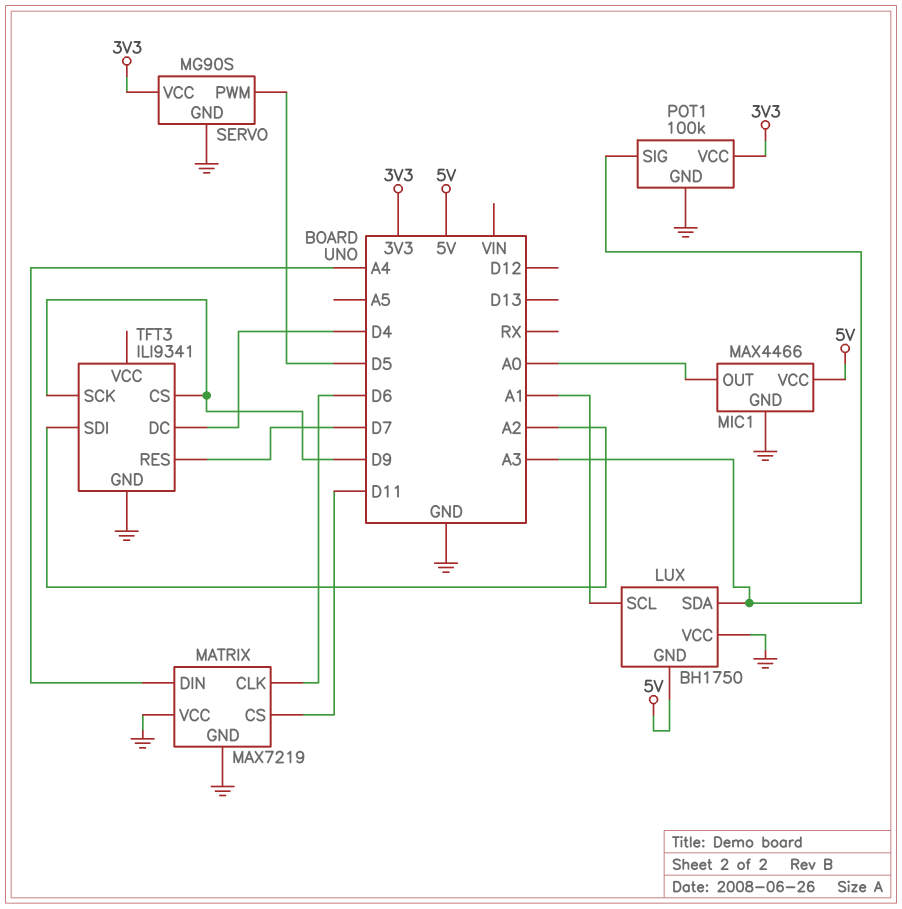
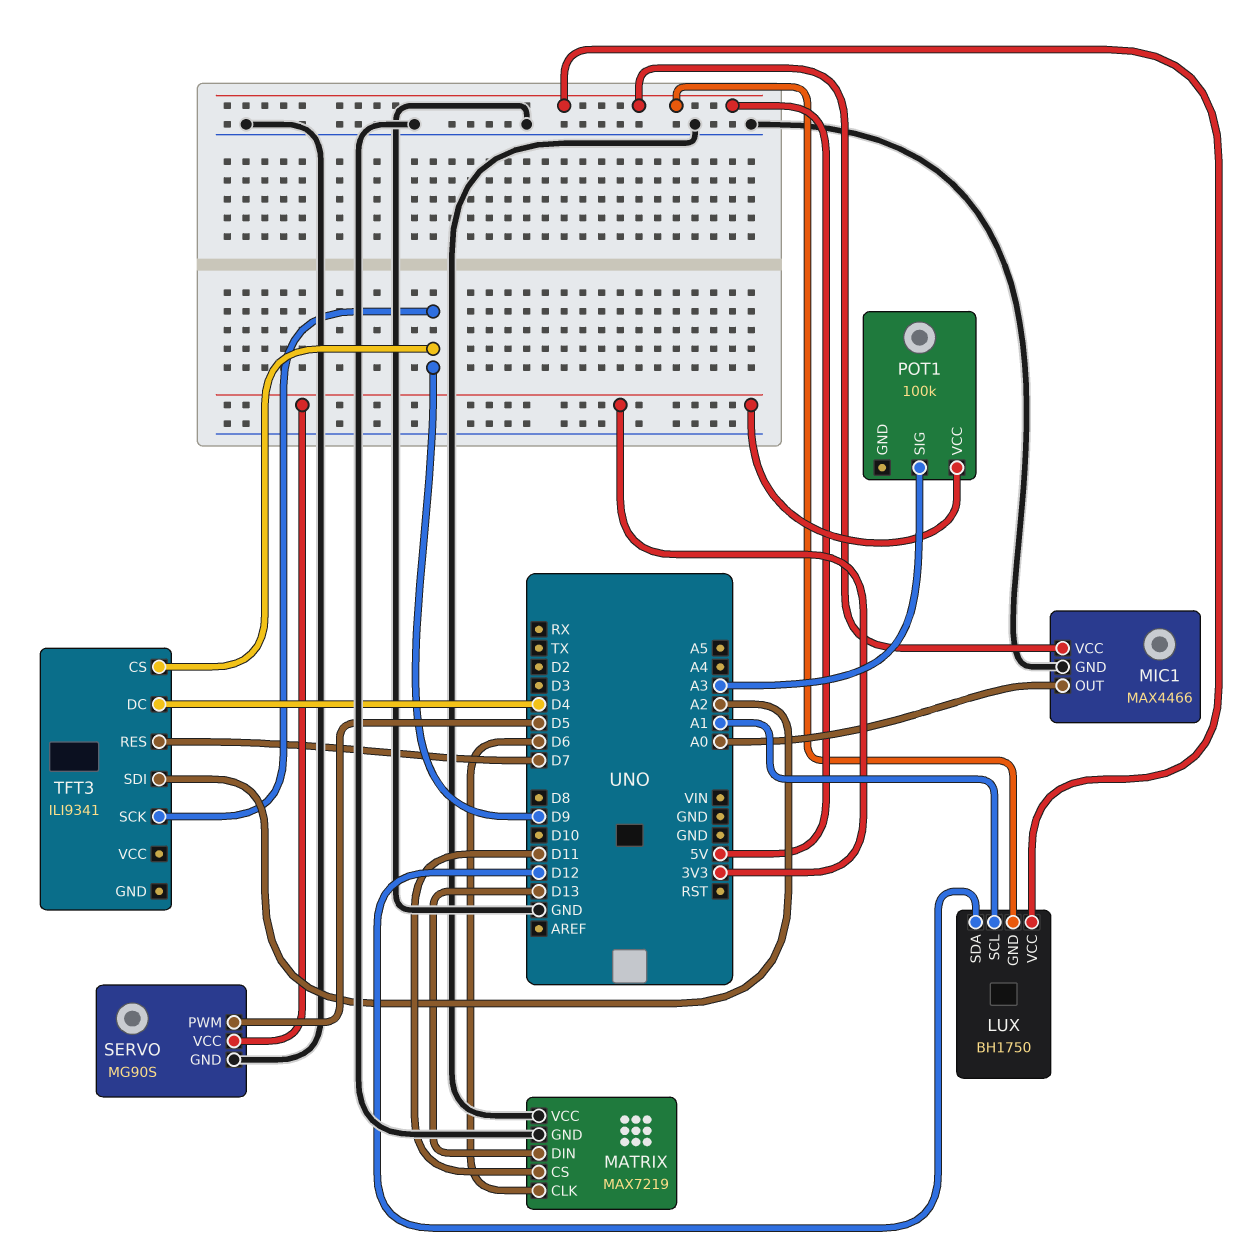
LUX pin SDA: A3 -> D12
LUX pin VCC: GND -> 5V
MATRIX pin DIN: A4 -> D13
POT1 pin GND: GND -> none
TFT3 pin GND: GND -> none

